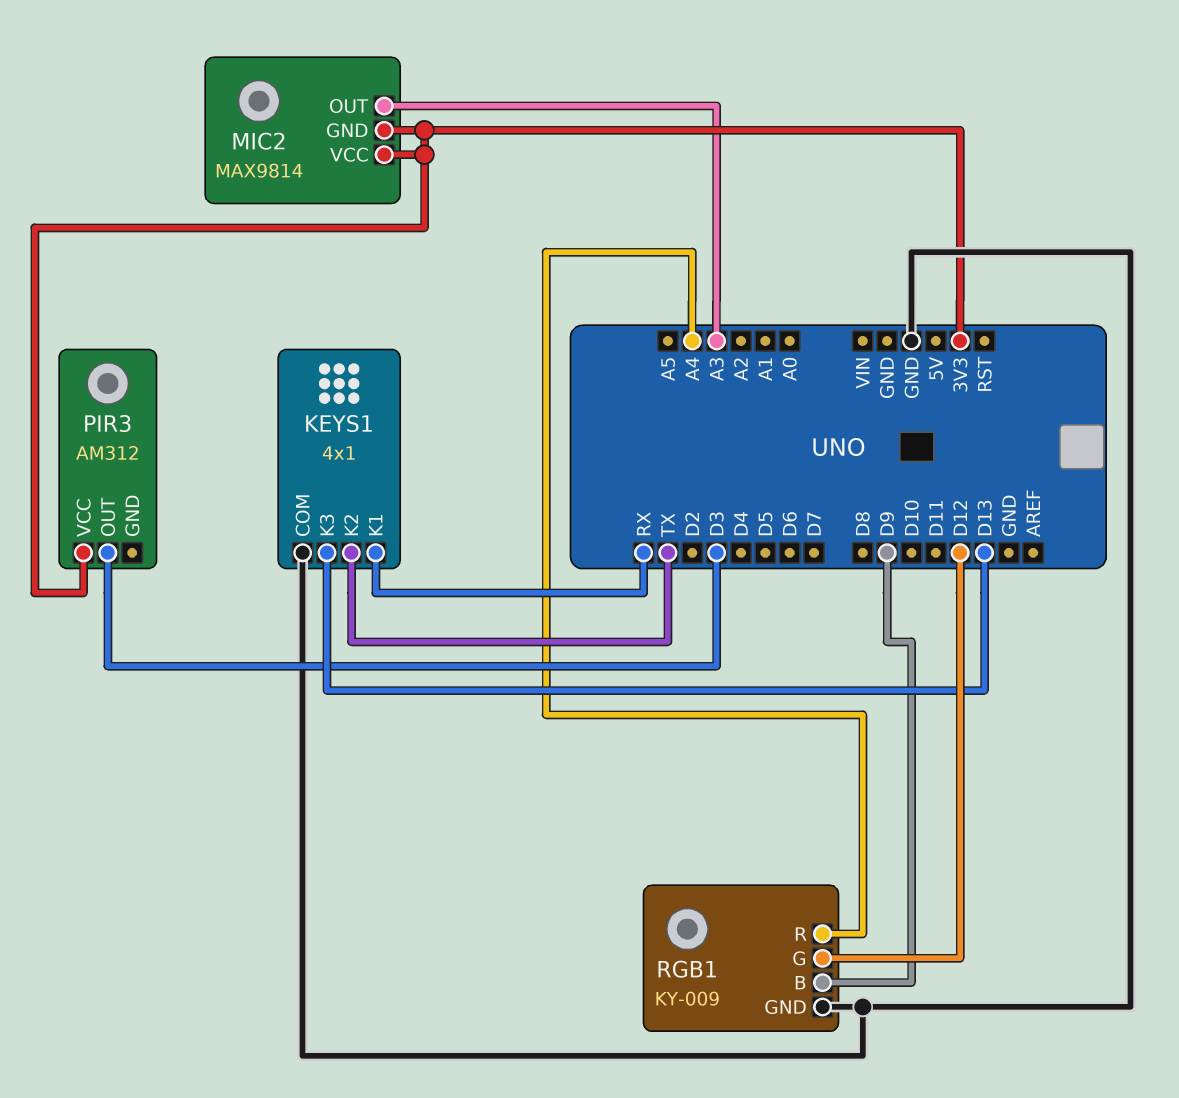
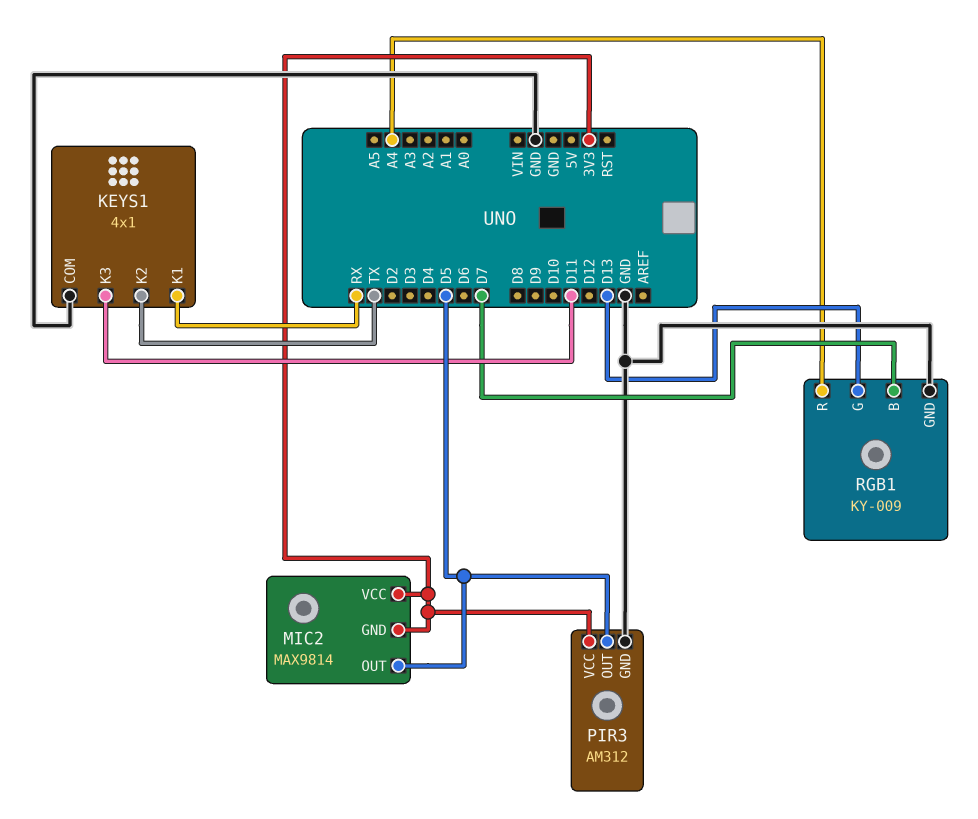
KEYS1 pin K3: D13 -> D11
MIC2 pin OUT: A3 -> D5
PIR3 pin GND: none -> GND
PIR3 pin OUT: D3 -> D5
RGB1 pin B: D9 -> D7
RGB1 pin G: D12 -> D13

